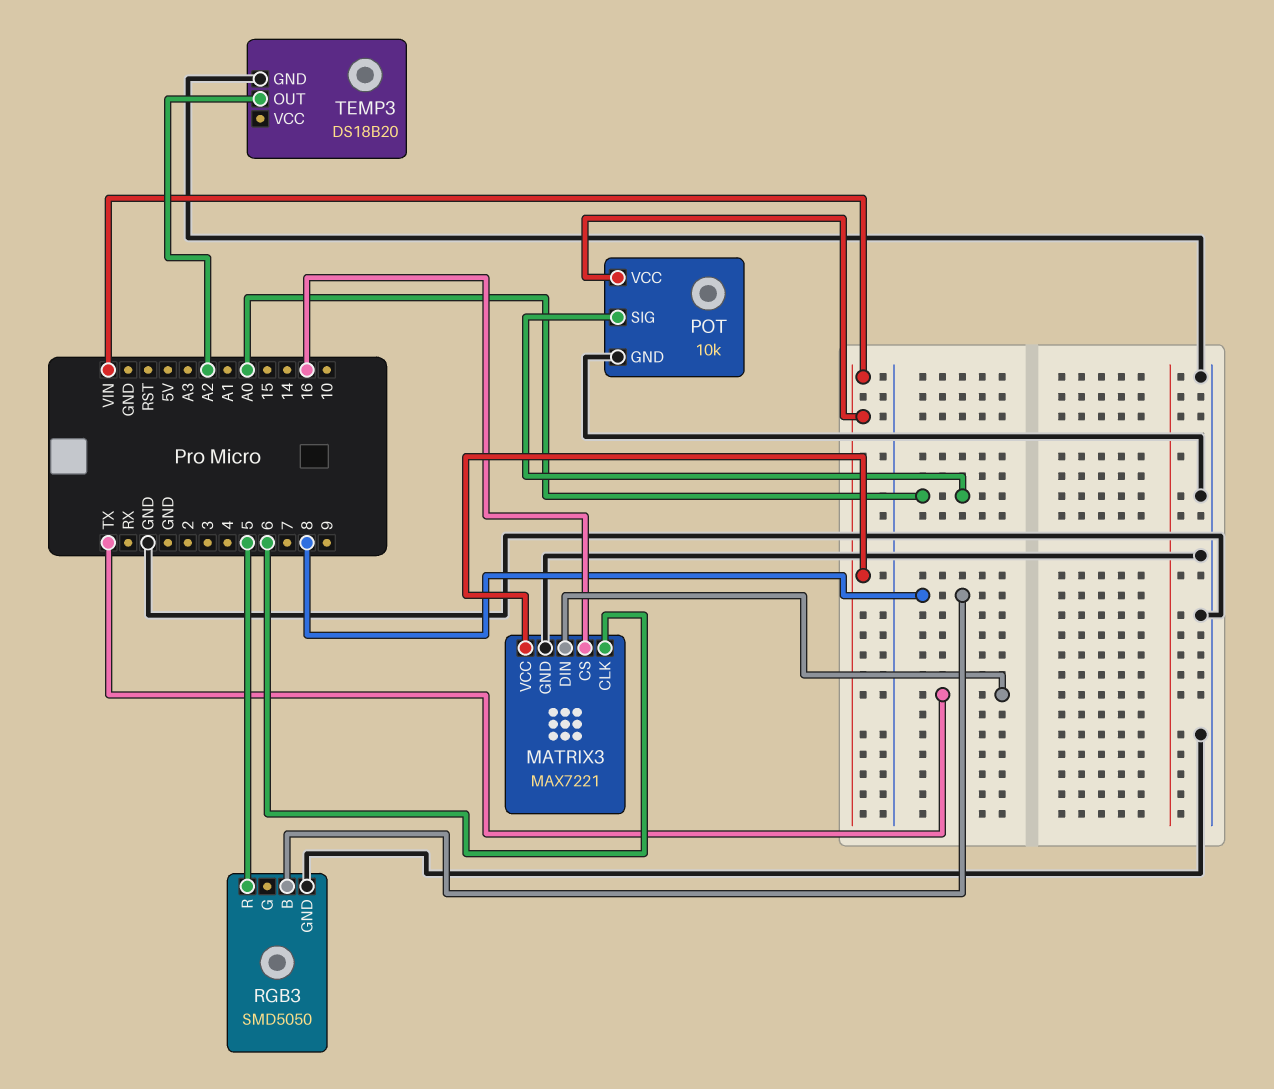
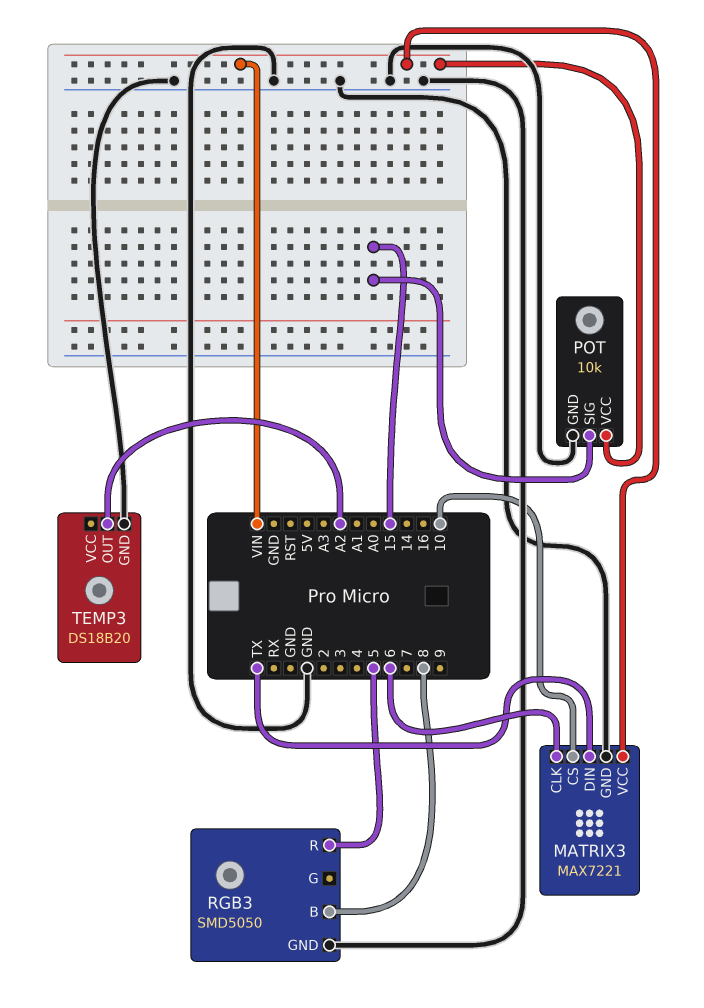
MATRIX3 pin CS: 16 -> 10
POT pin SIG: A0 -> 15

